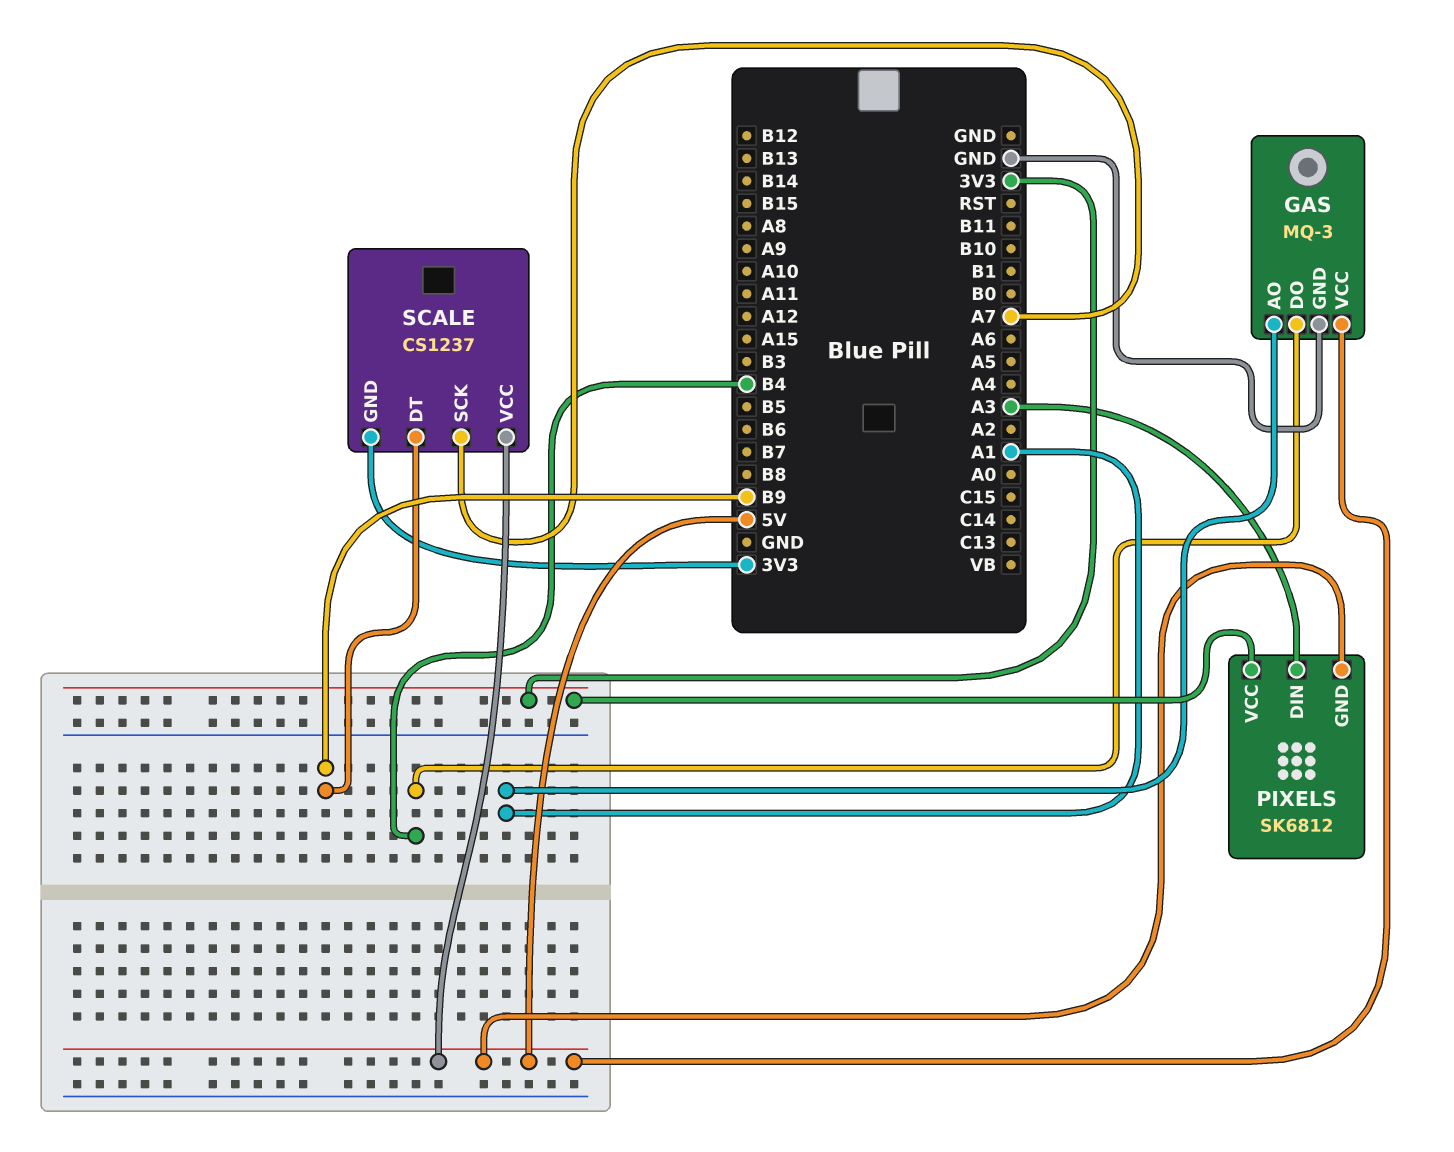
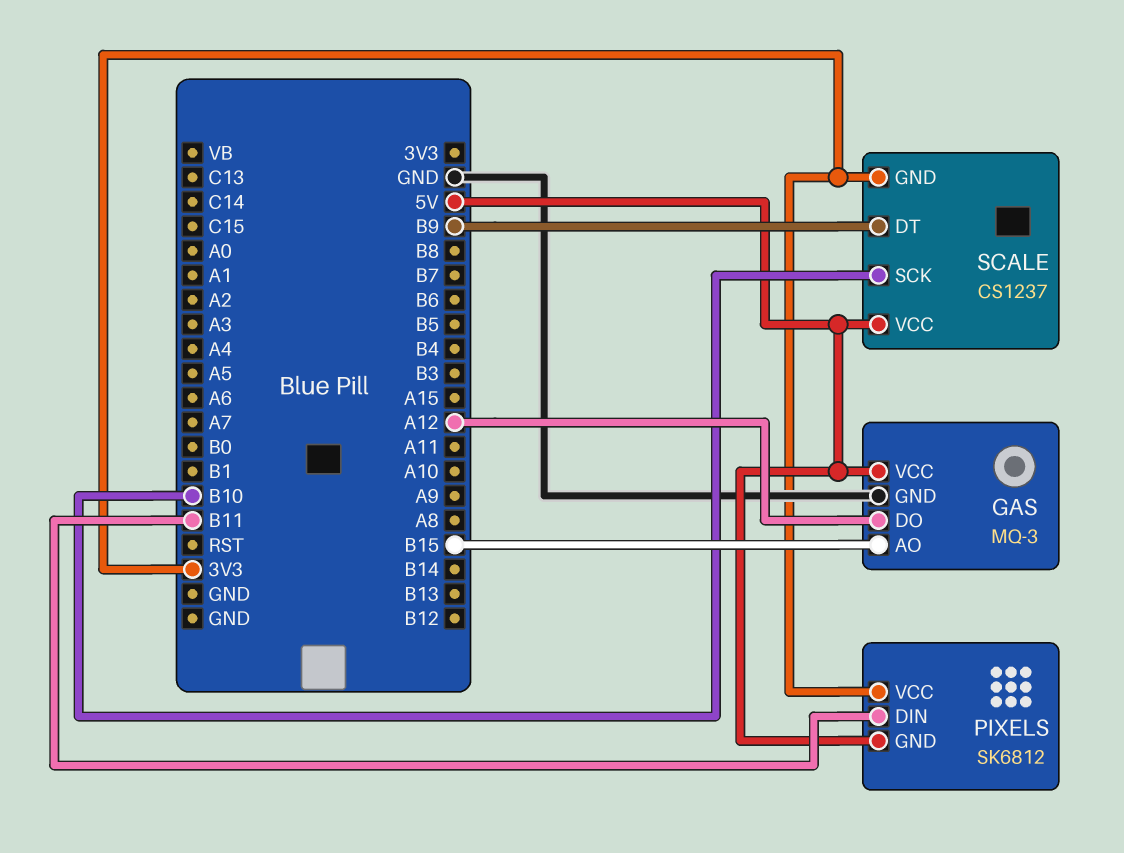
GAS pin AO: A1 -> B15
GAS pin DO: B4 -> A12
PIXELS pin DIN: A3 -> B11
SCALE pin SCK: A7 -> B10

